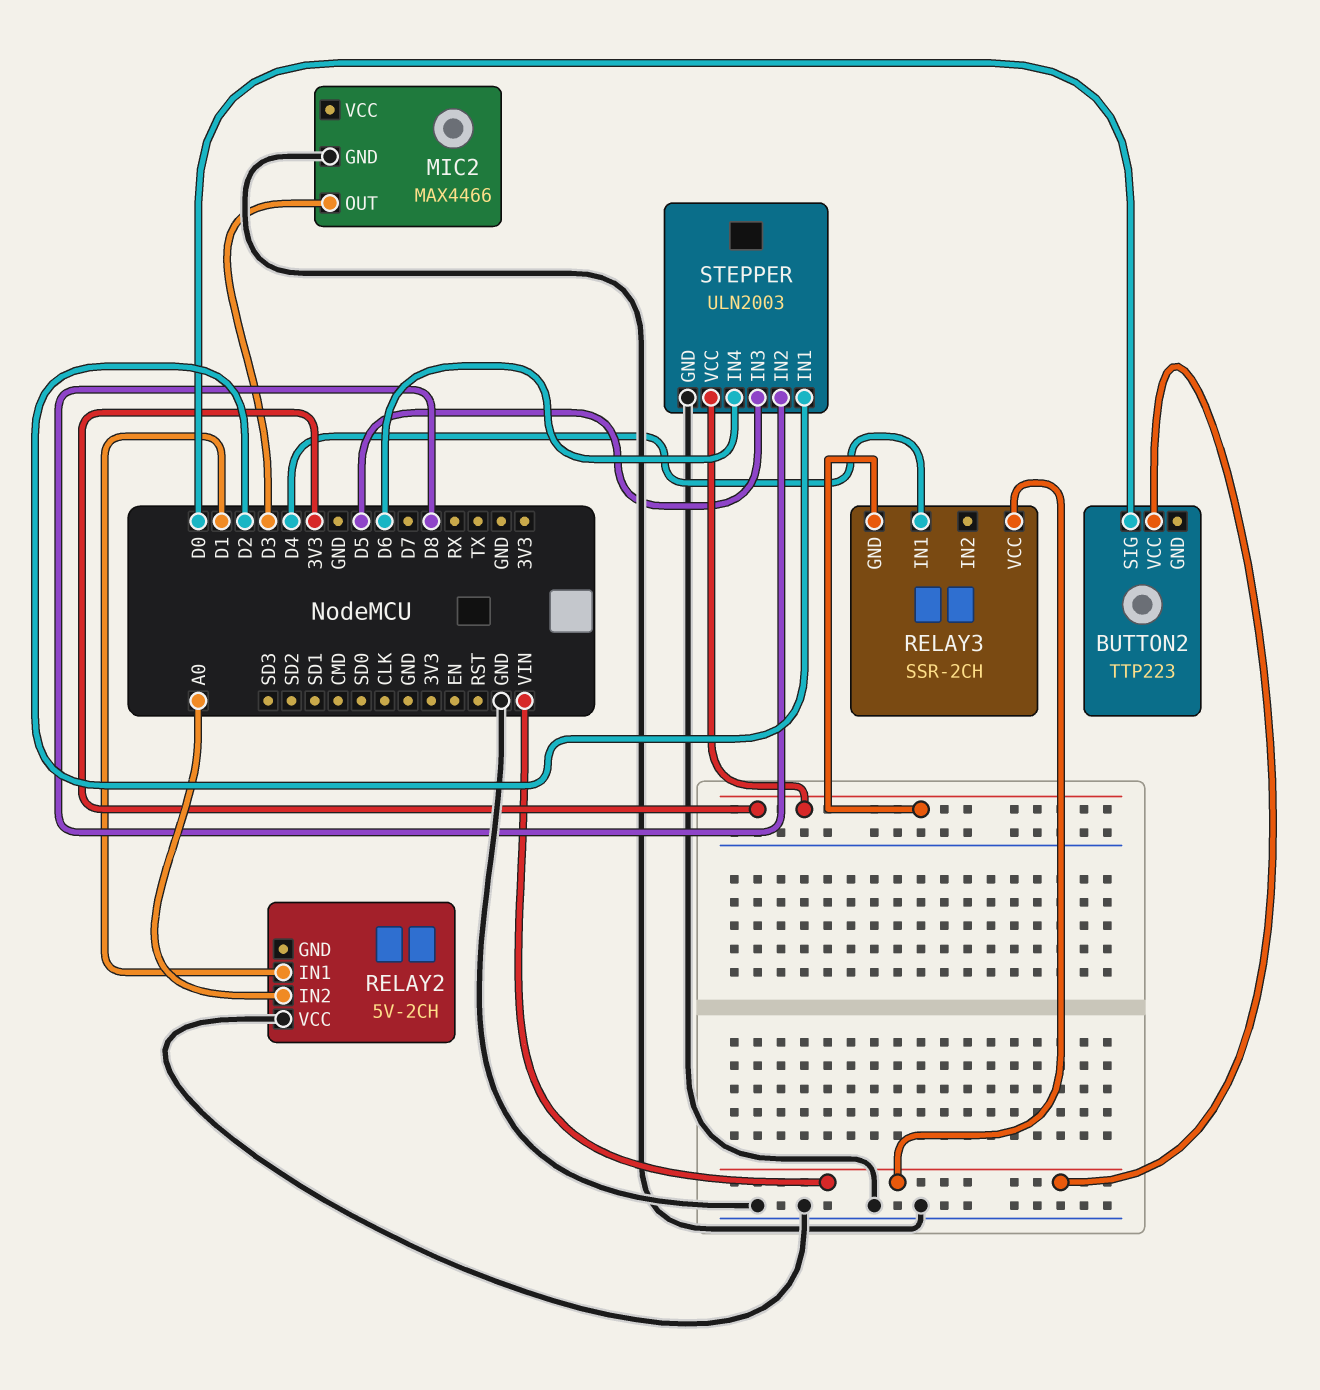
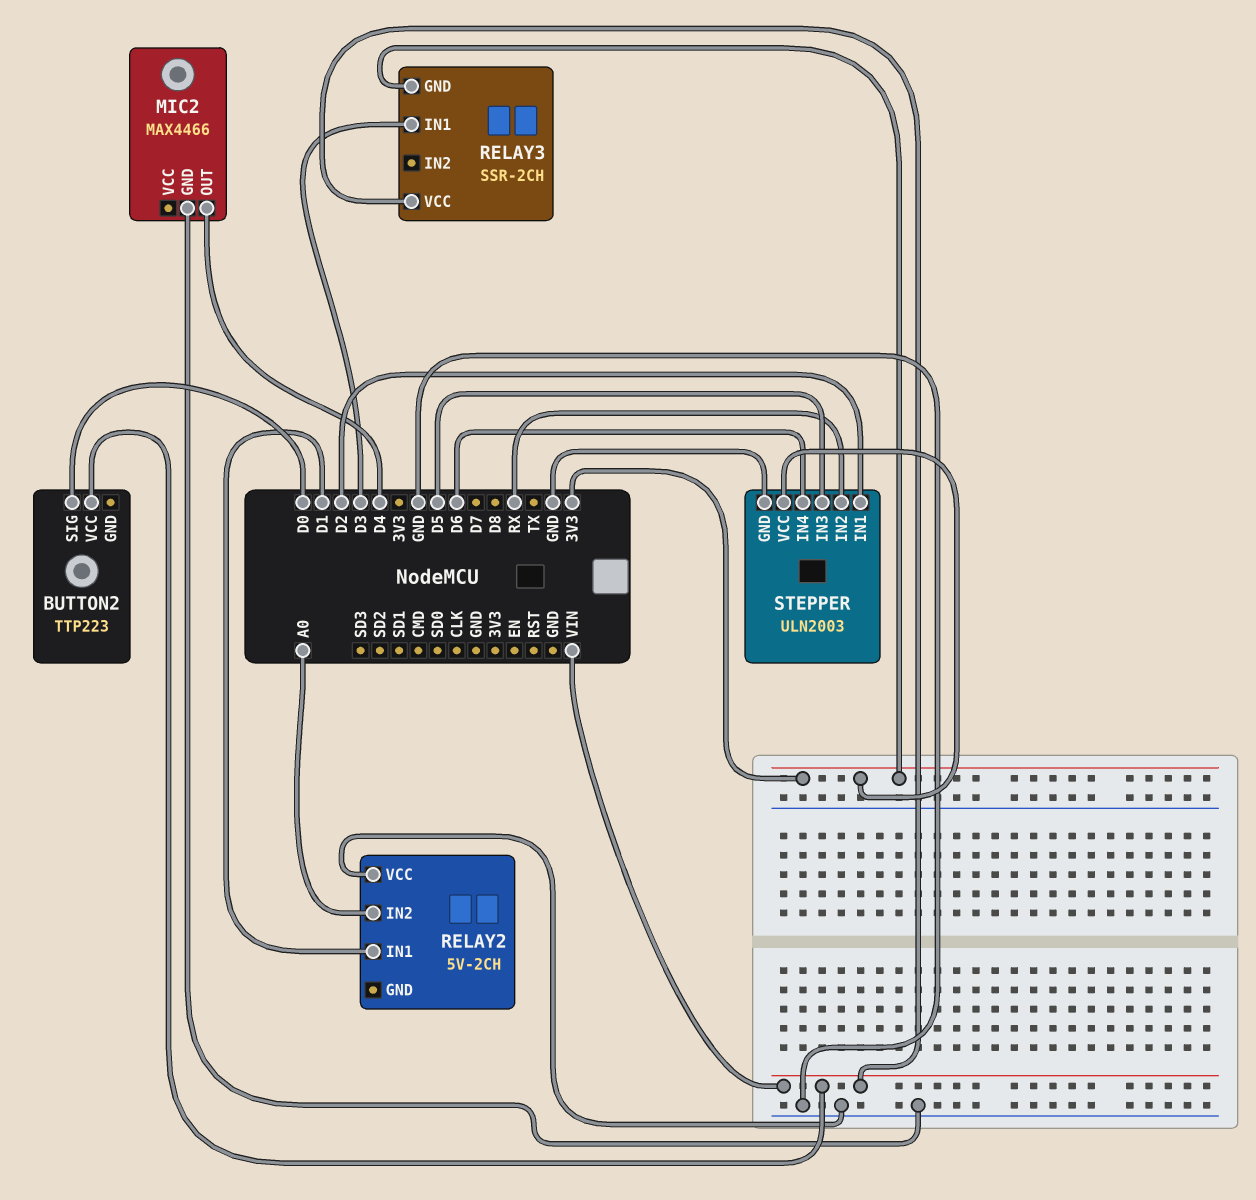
MIC2 pin OUT: D3 -> D4
RELAY3 pin IN1: D4 -> D3
STEPPER pin IN2: D8 -> RX

